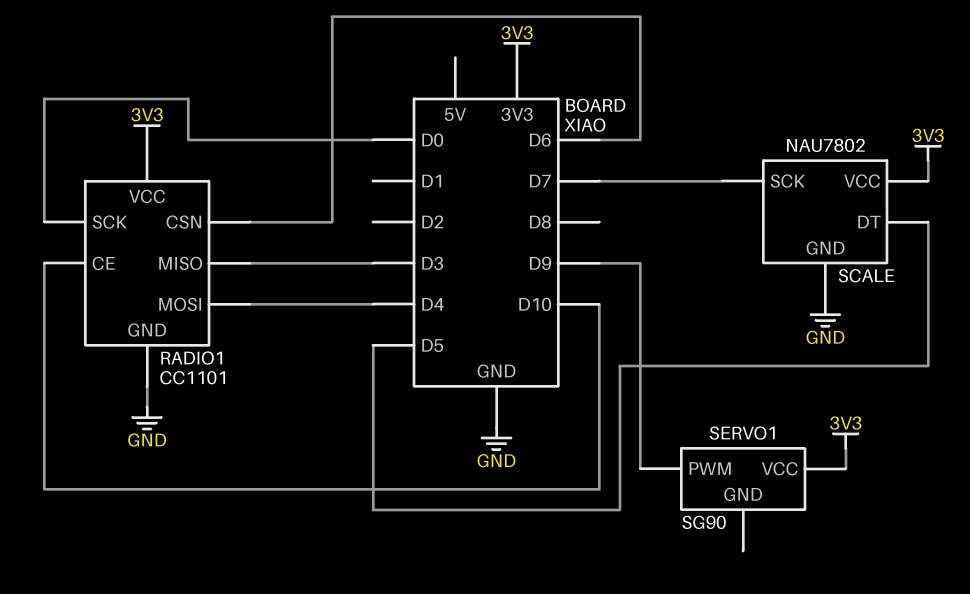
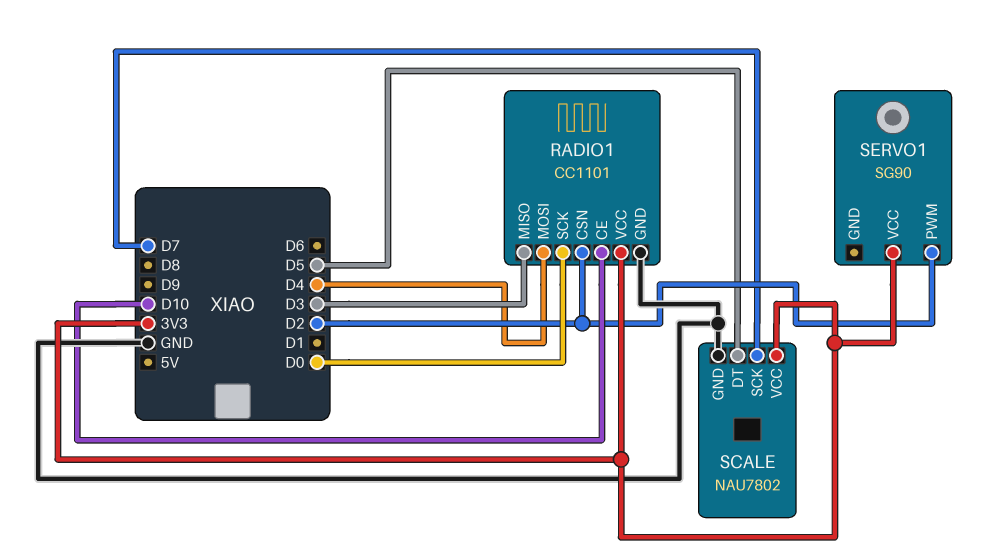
RADIO1 pin CSN: D6 -> D2
SERVO1 pin PWM: D9 -> D2

